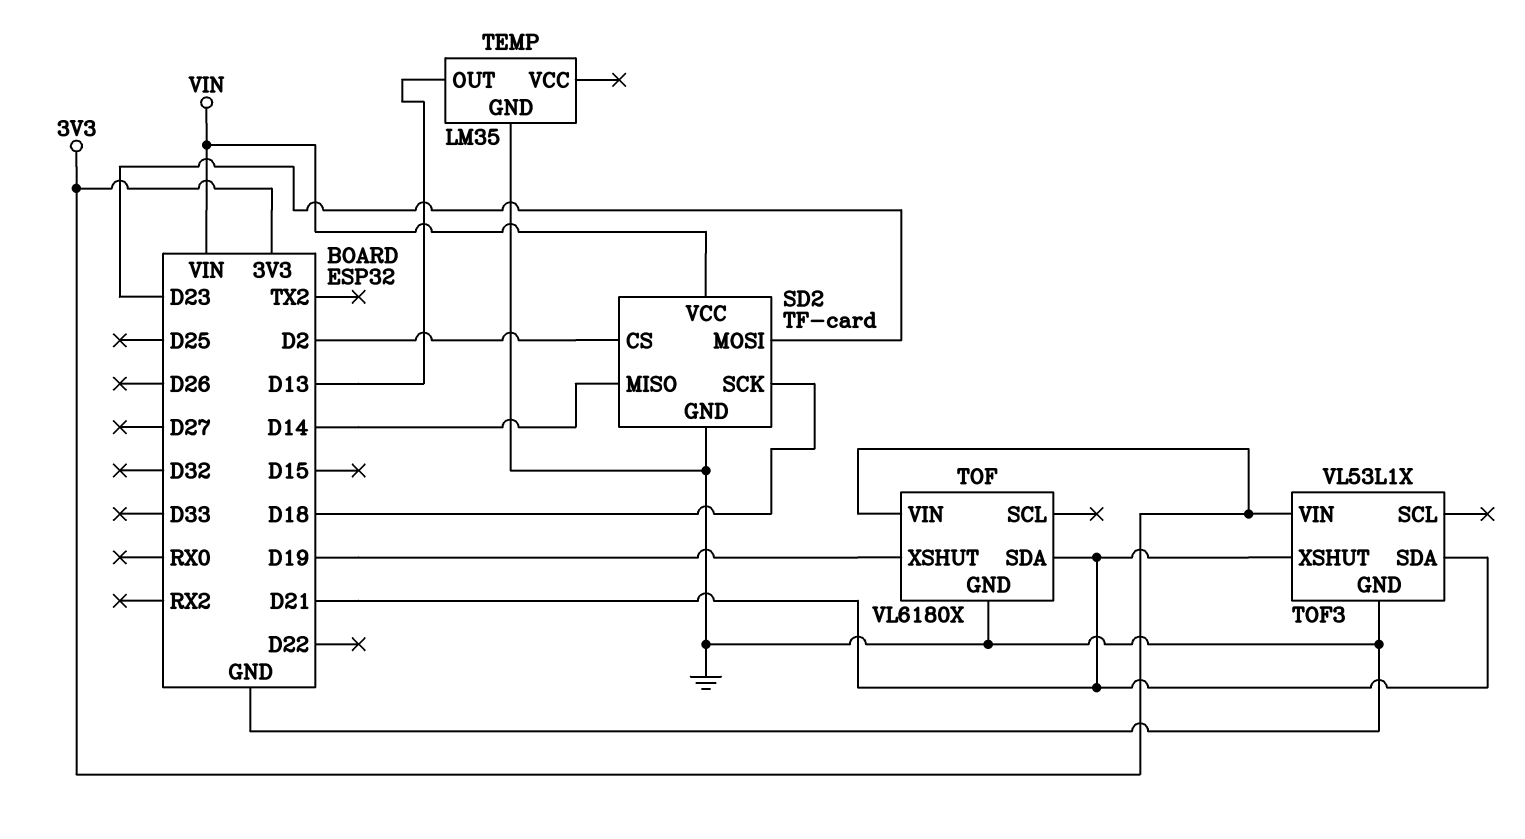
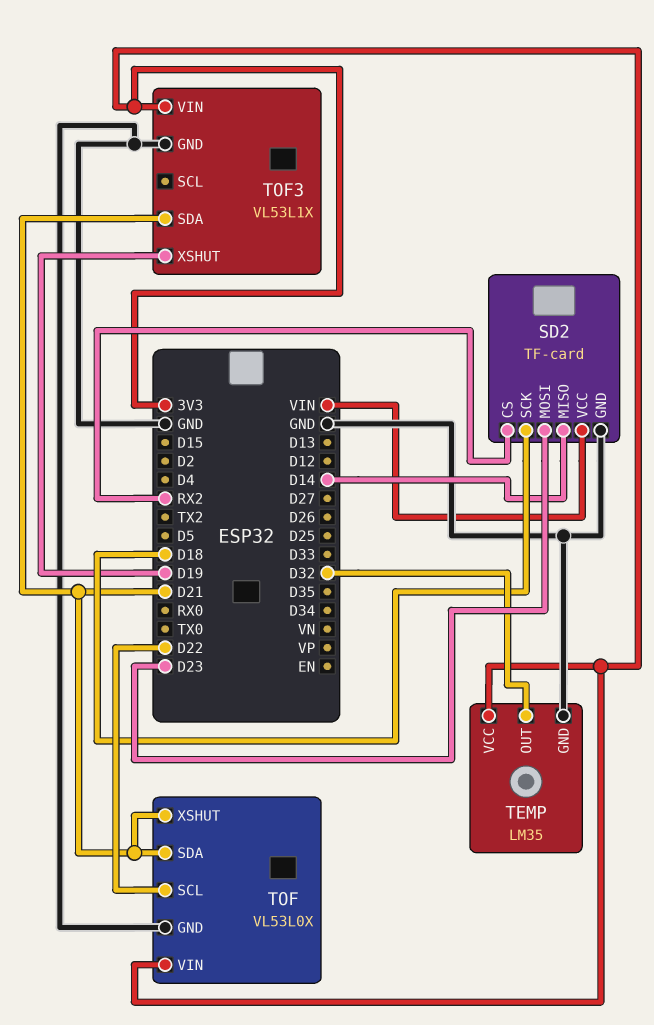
SD2 pin CS: D2 -> RX2
TEMP pin OUT: D13 -> D32
TEMP pin VCC: none -> 3V3
TOF: VL6180X -> VL53L0X
TOF pin SCL: none -> D22
TOF pin XSHUT: D19 -> D21
TOF3 pin XSHUT: D21 -> D19

